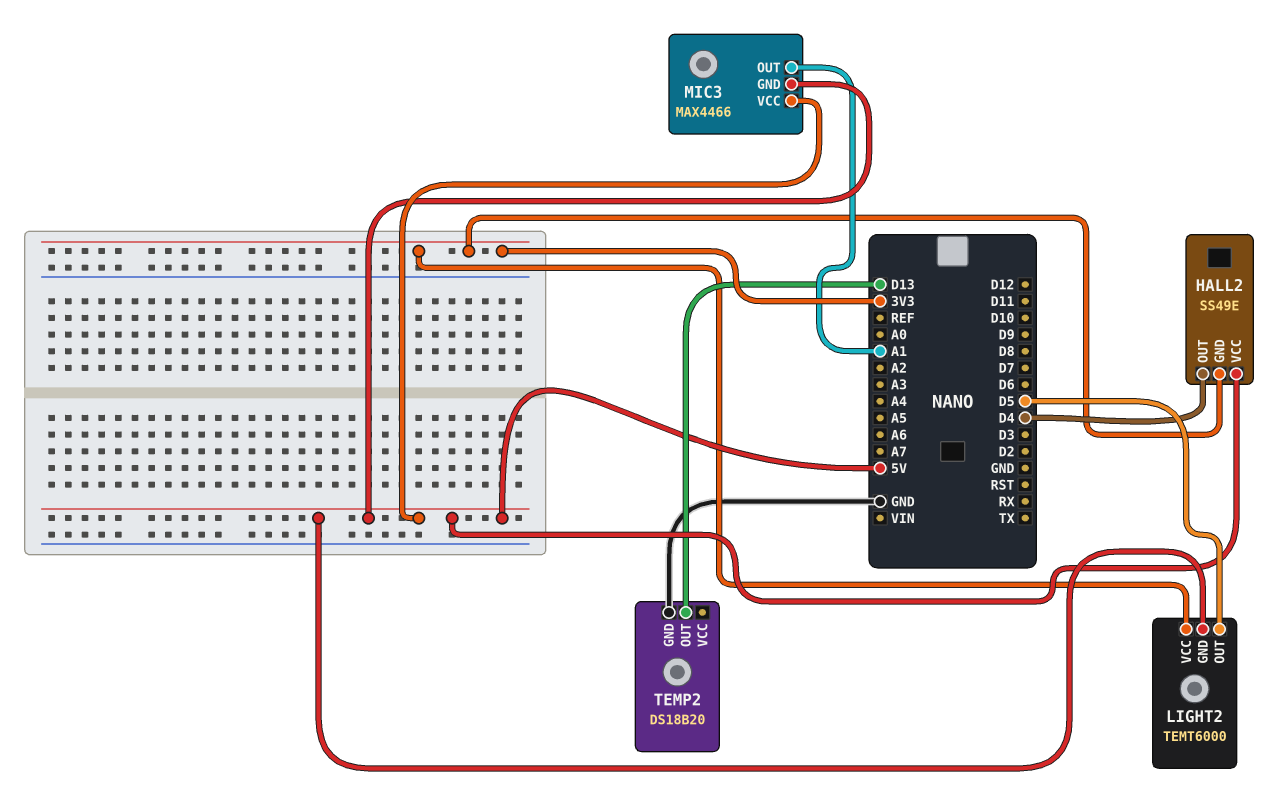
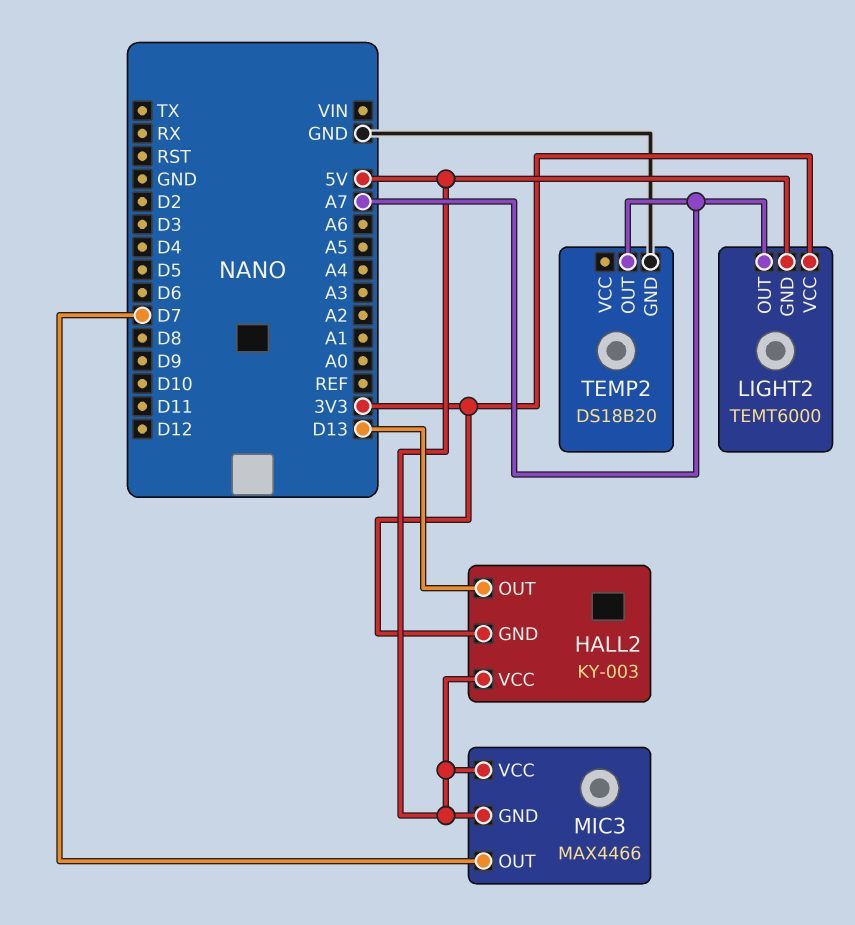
HALL2: SS49E -> KY-003
HALL2 pin OUT: D4 -> D13
LIGHT2 pin OUT: D5 -> A7
MIC3 pin OUT: A1 -> D7
TEMP2 pin OUT: D13 -> A7

